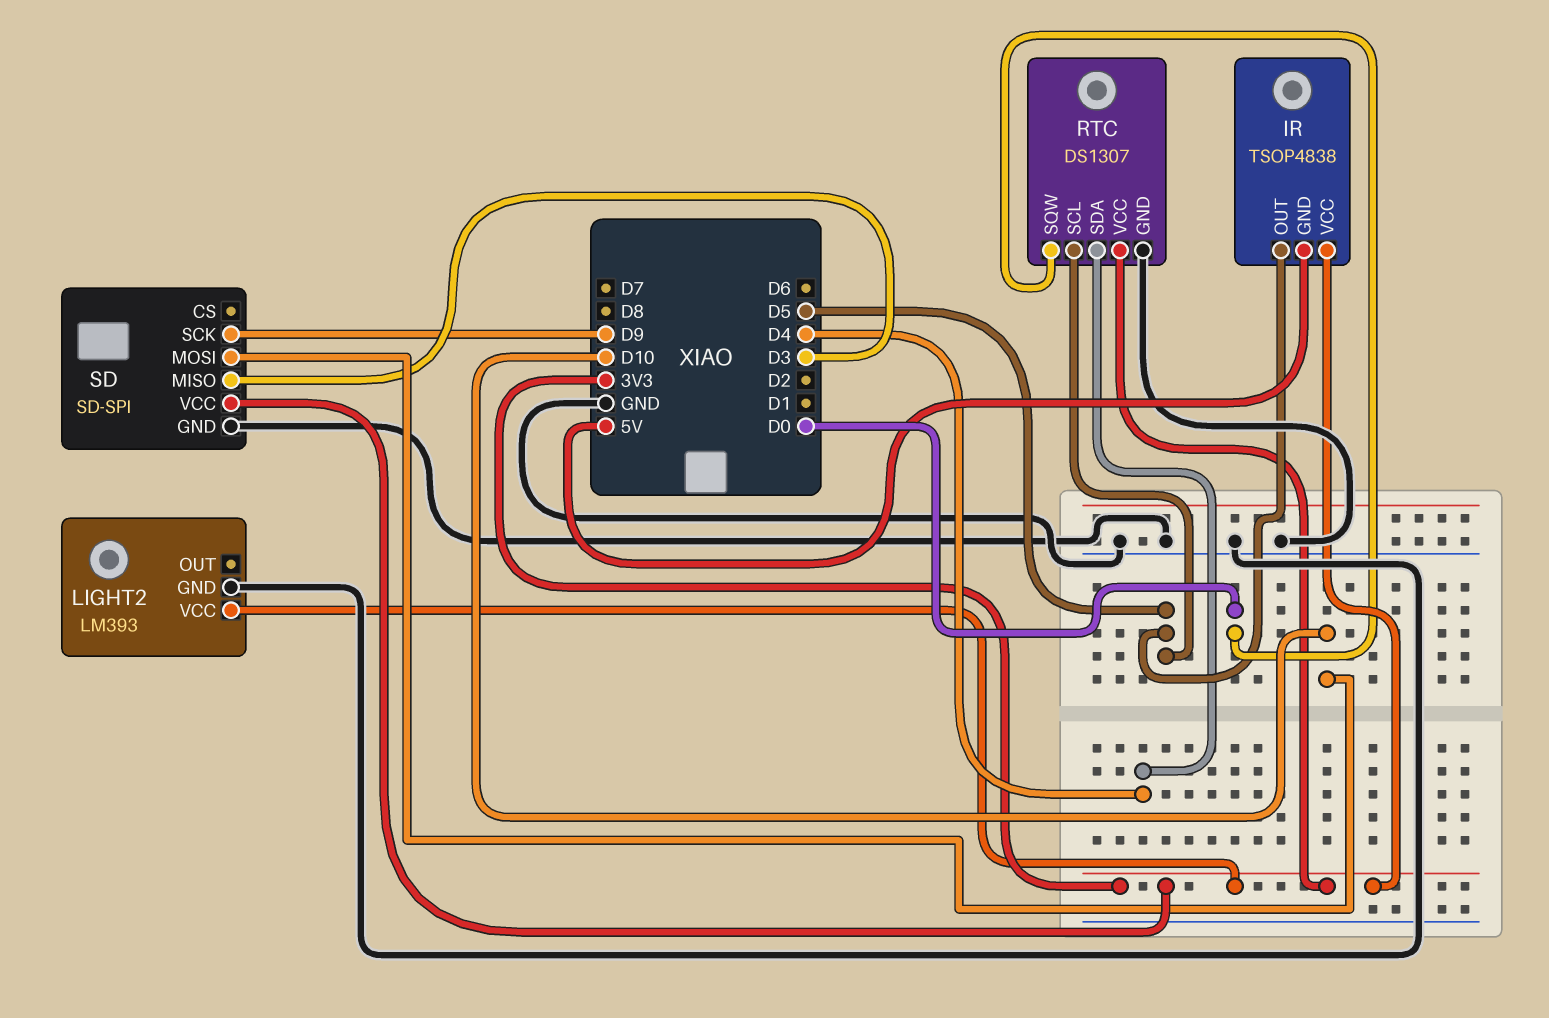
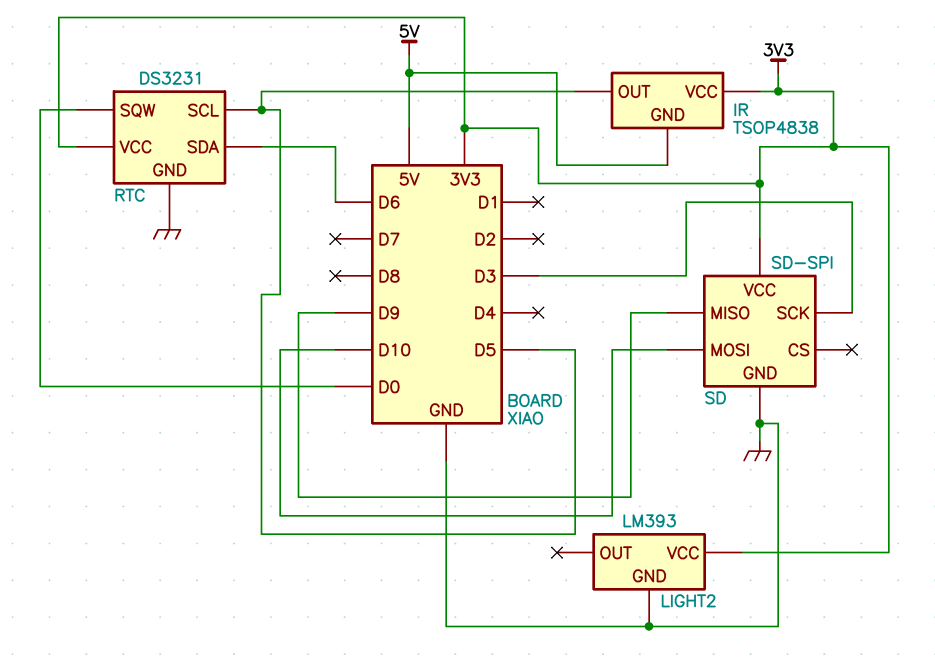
RTC: DS1307 -> DS3231
RTC pin SDA: D4 -> D6
SD pin MISO: D3 -> D9
SD pin SCK: D9 -> D3

